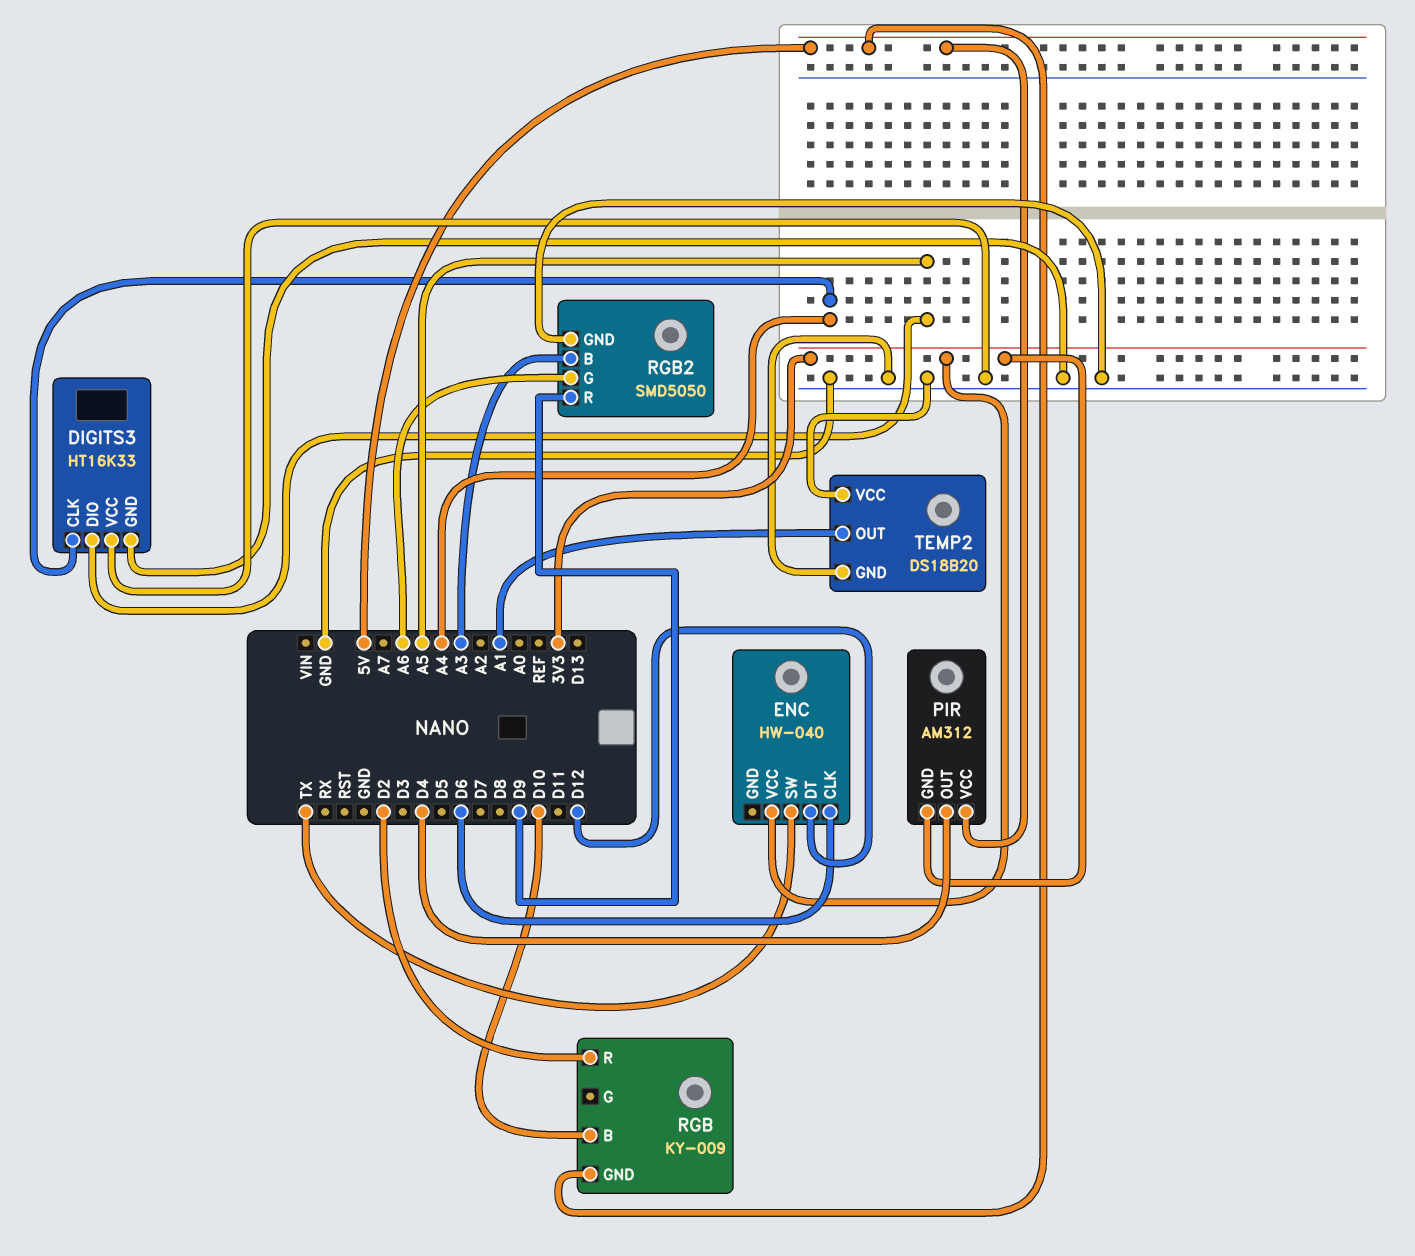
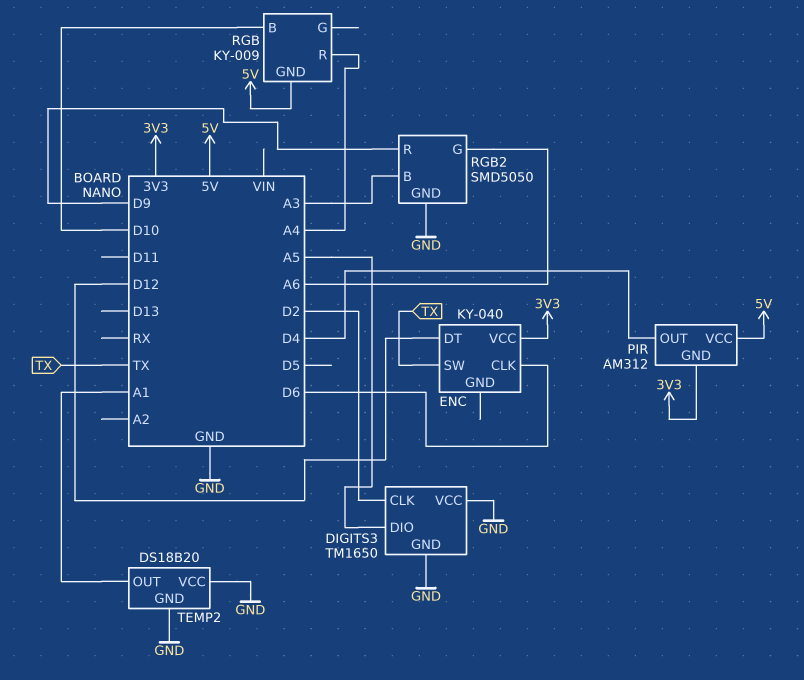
DIGITS3: HT16K33 -> TM1650
DIGITS3 pin CLK: A4 -> D2
ENC: HW-040 -> KY-040
RGB pin R: D2 -> A4

